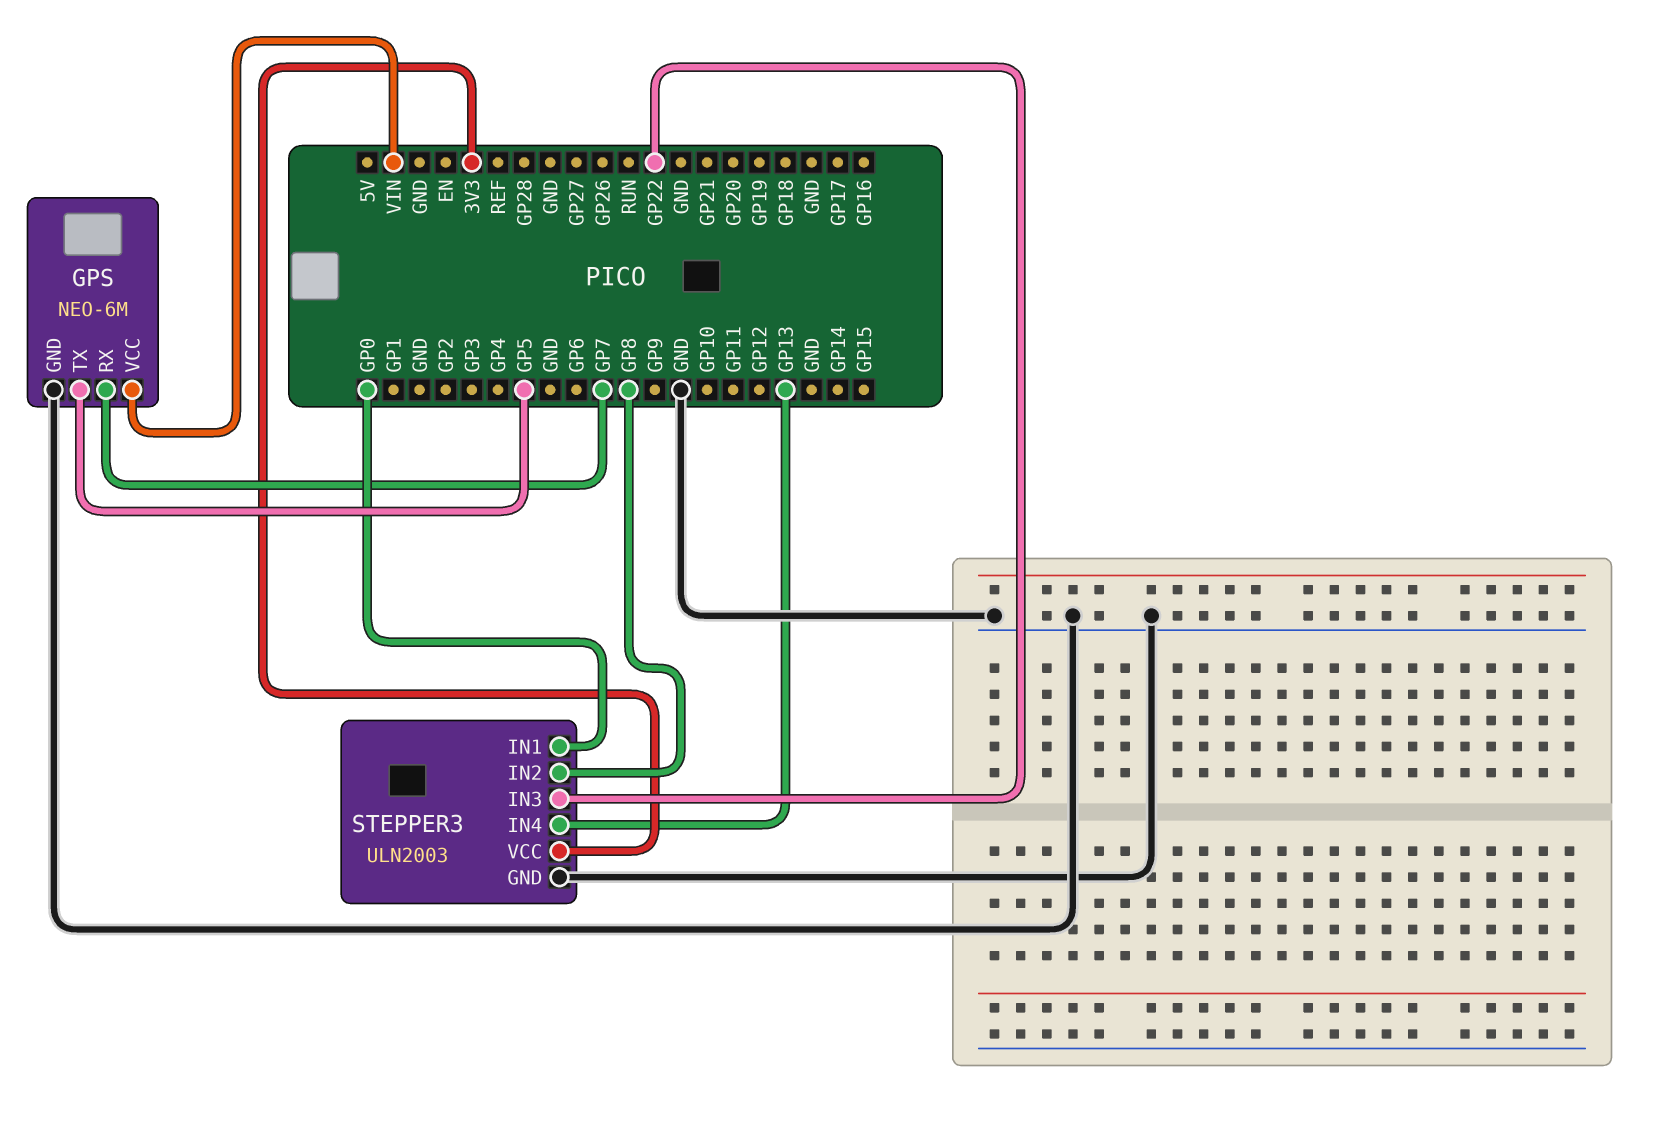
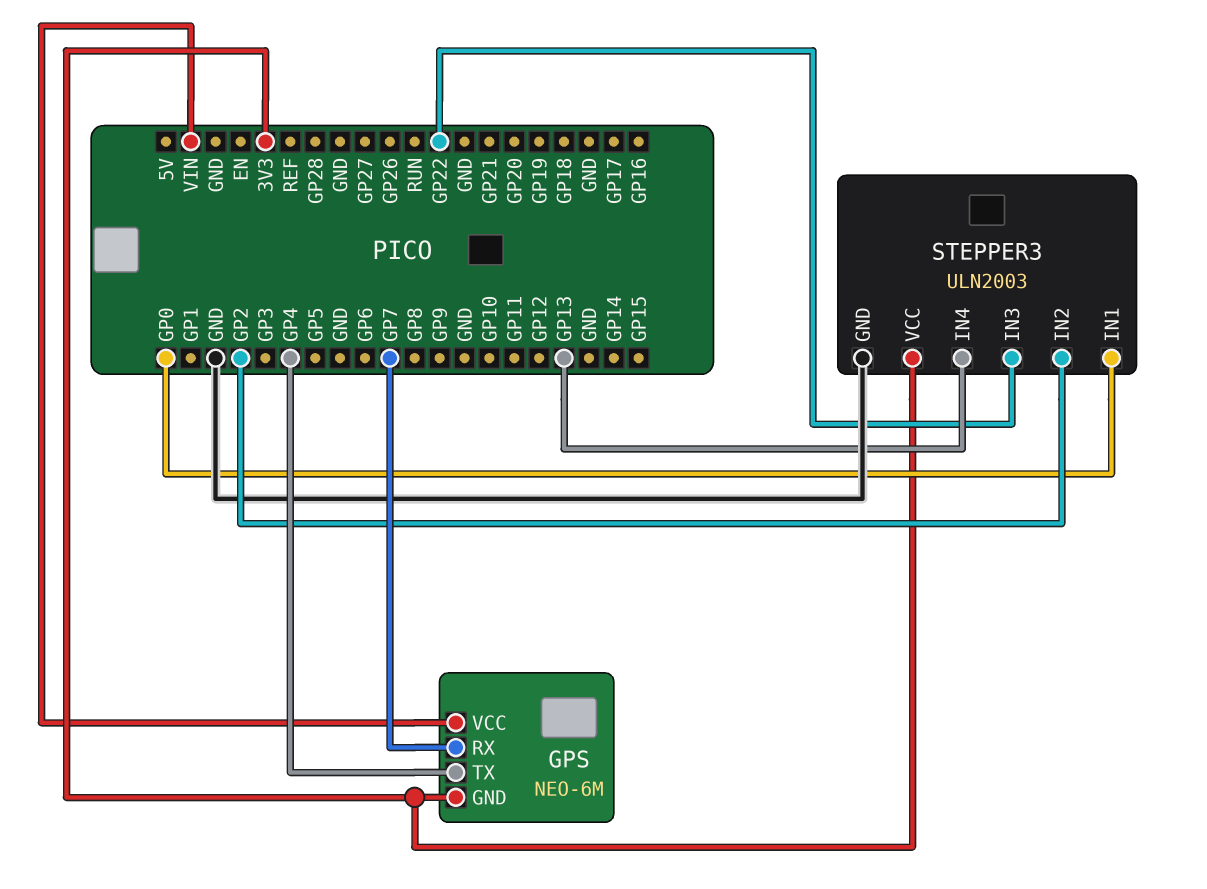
GPS pin GND: GND -> 3V3
GPS pin TX: GP5 -> GP4
STEPPER3 pin IN2: GP8 -> GP2

